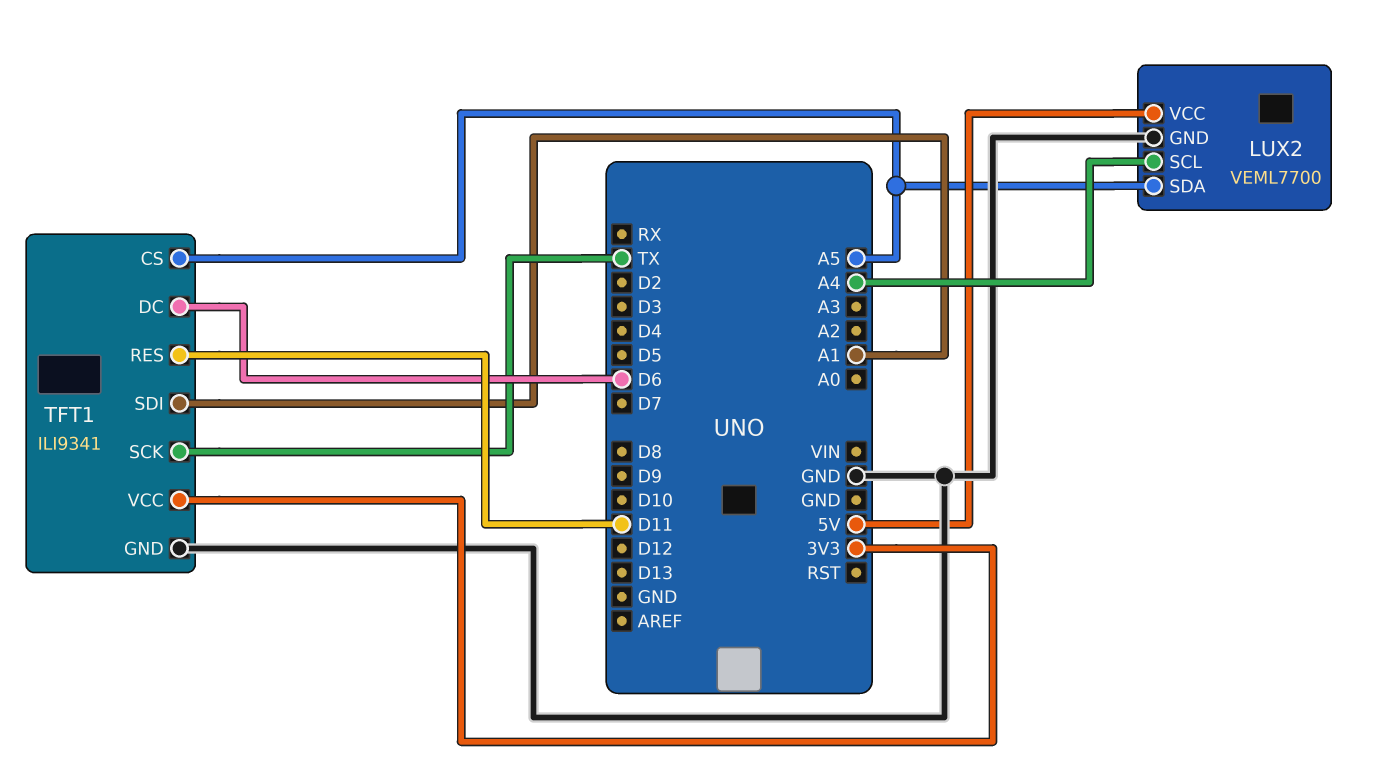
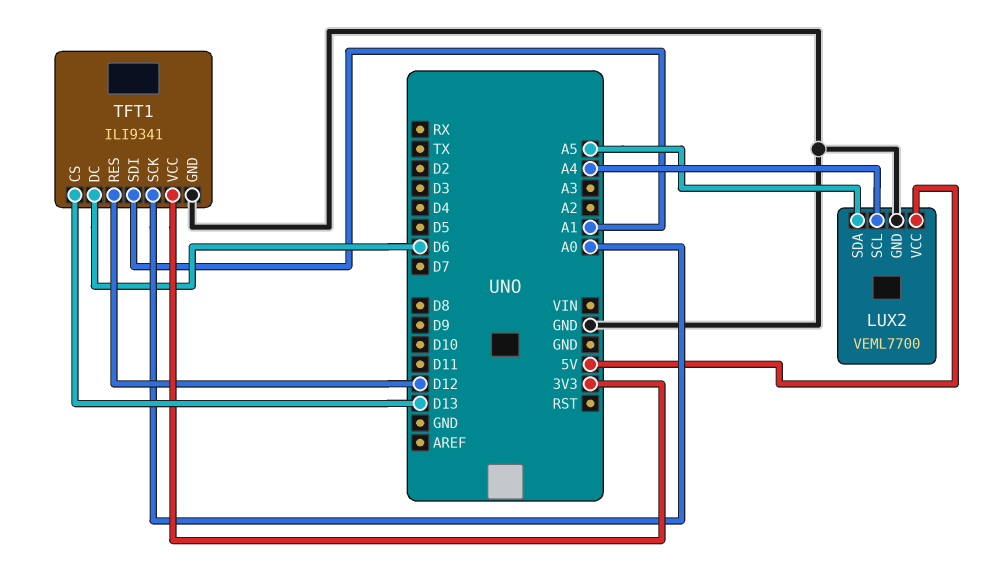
TFT1 pin CS: A5 -> D13
TFT1 pin RES: D11 -> D12
TFT1 pin SCK: TX -> A0

